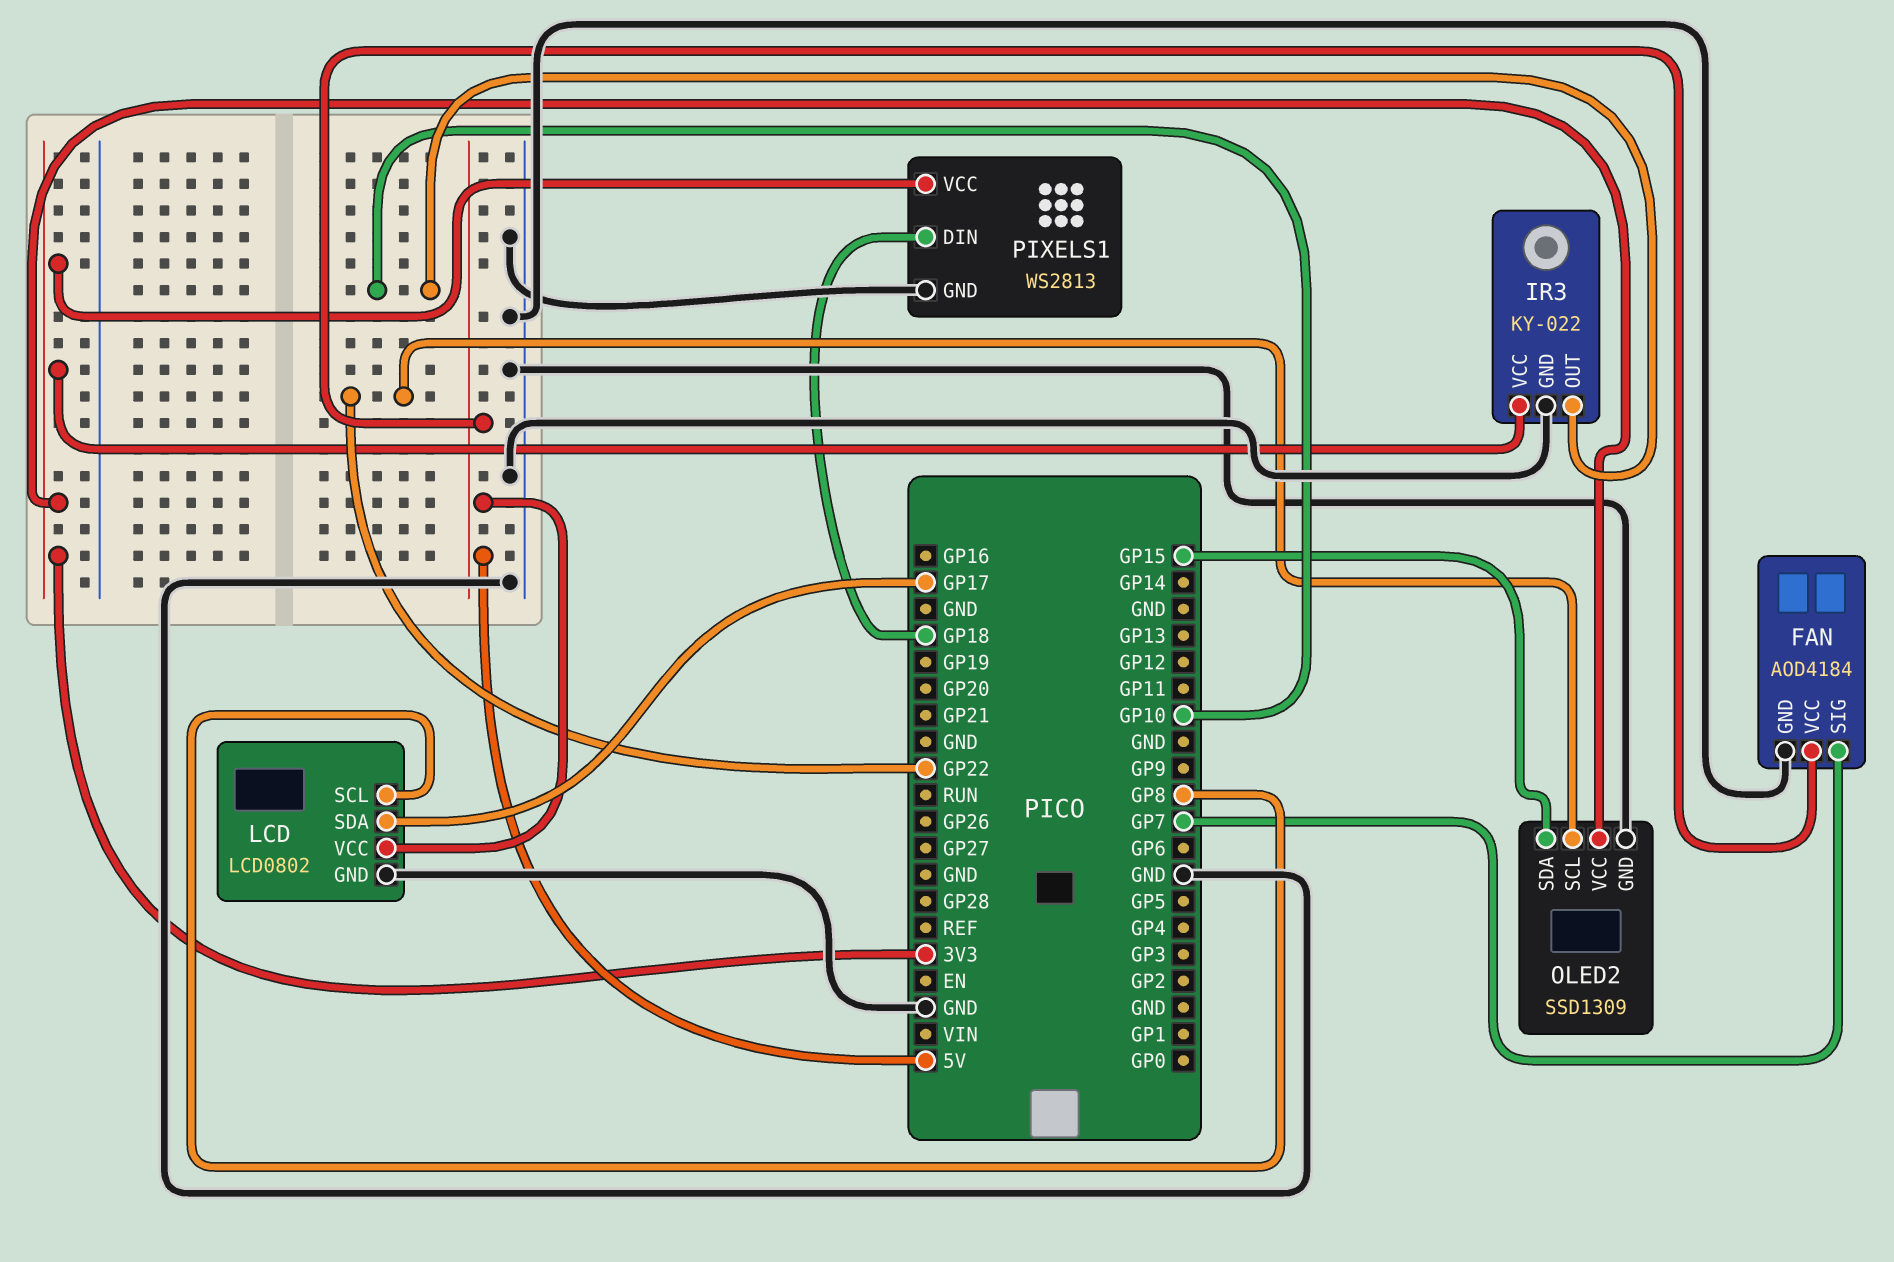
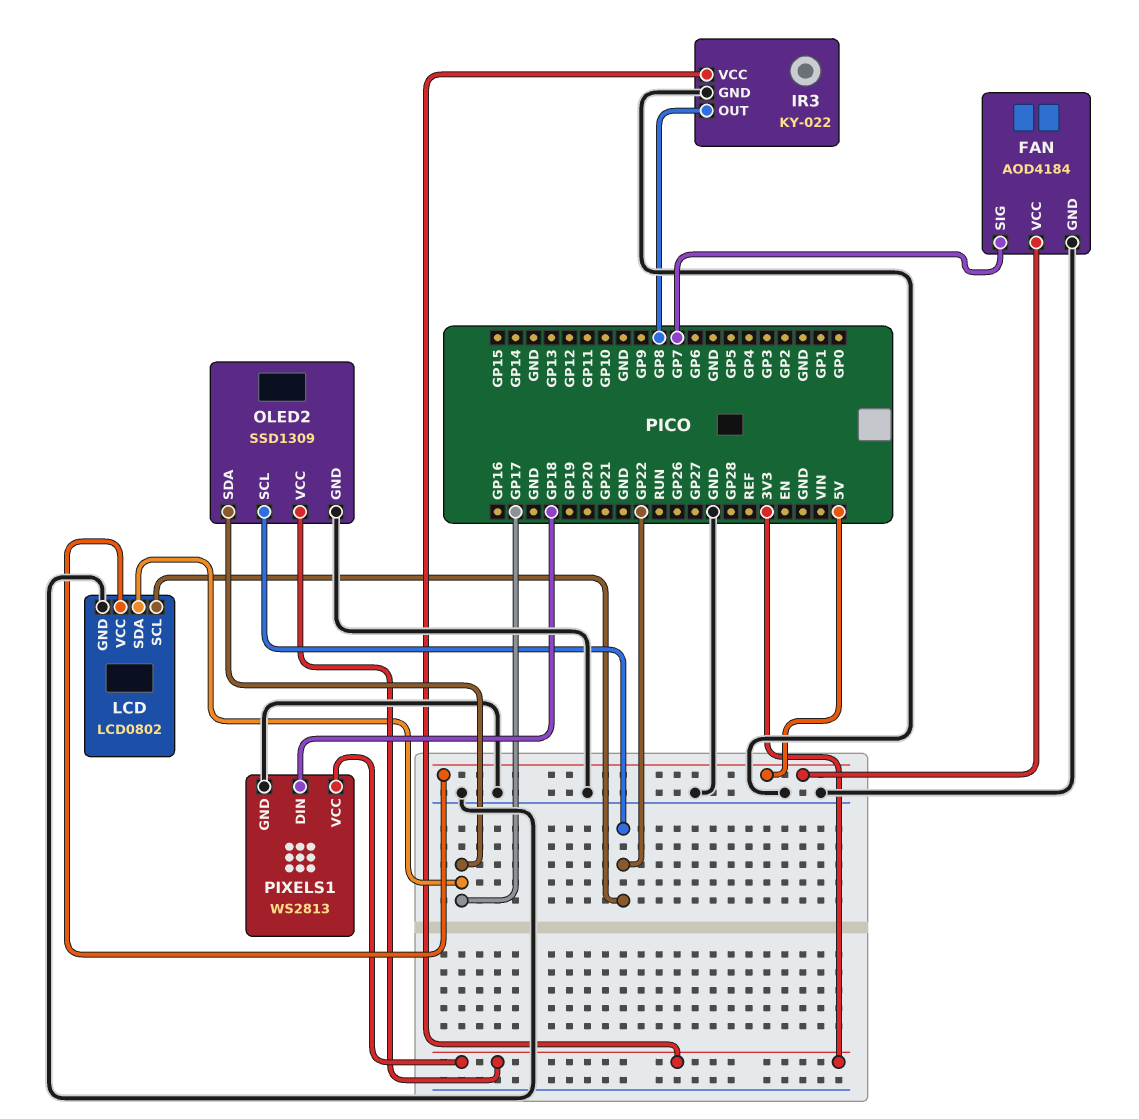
IR3 pin OUT: GP10 -> GP8
LCD pin SCL: GP8 -> GP22
OLED2 pin SDA: GP15 -> GP17

